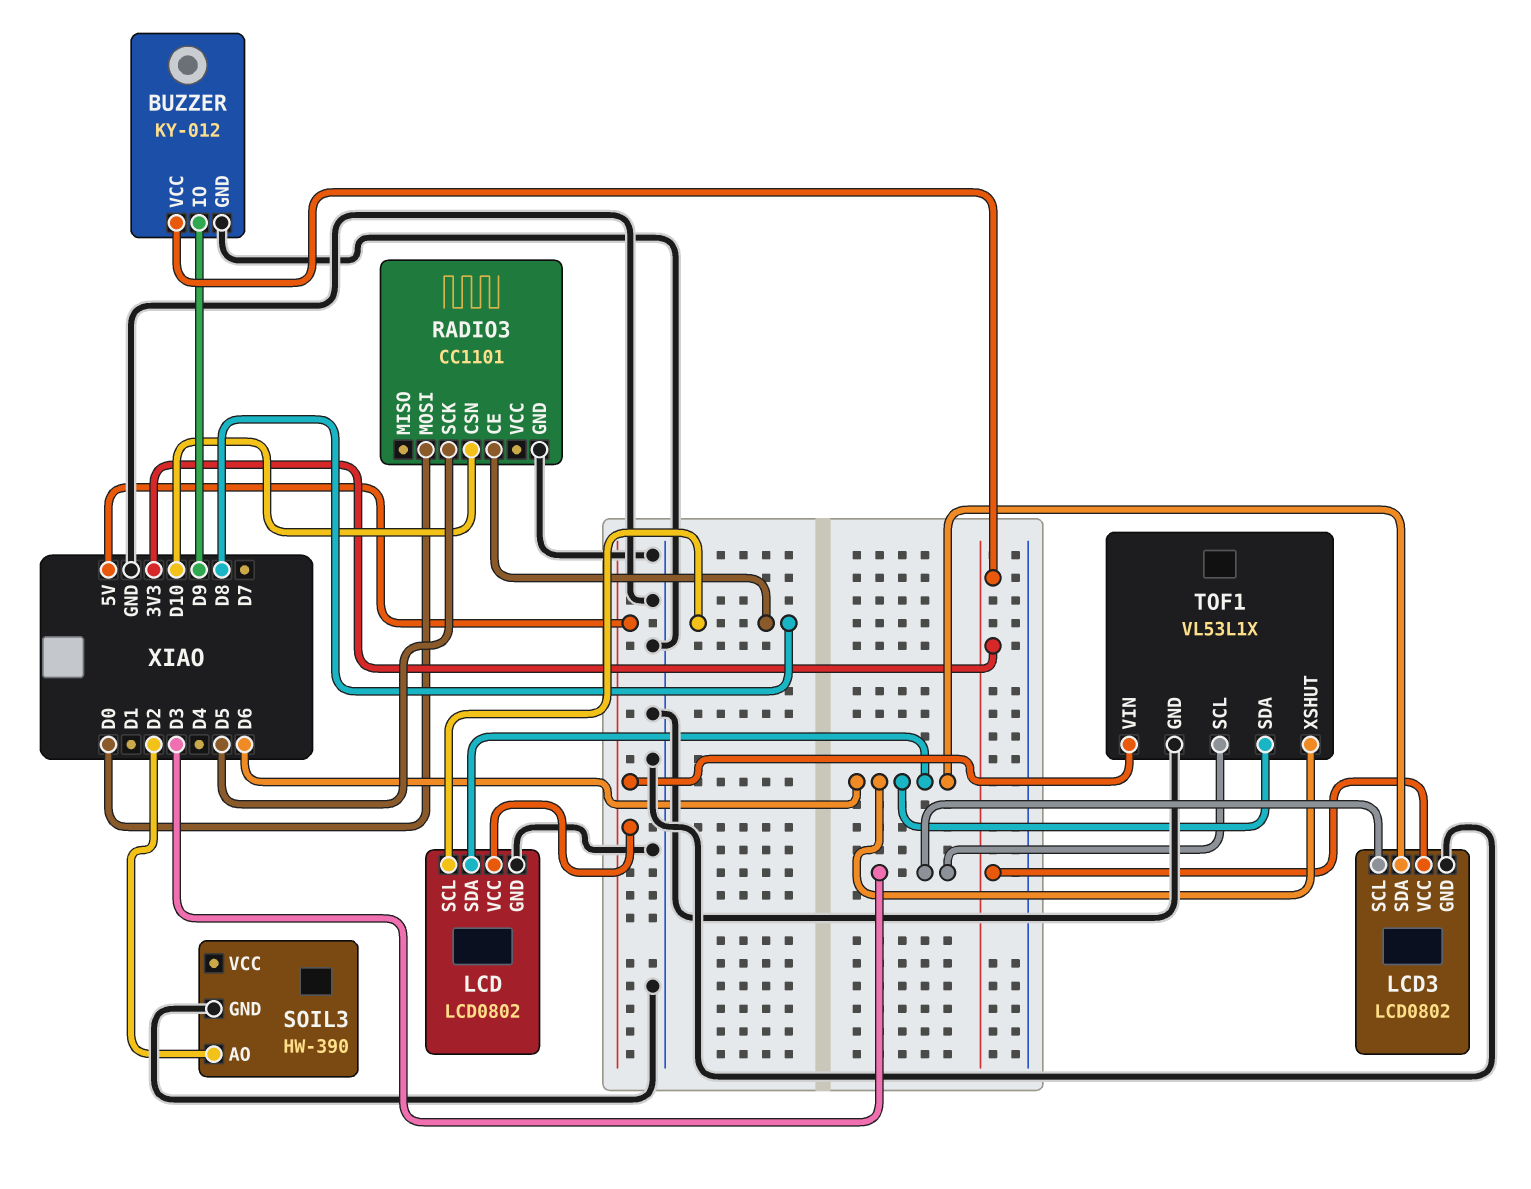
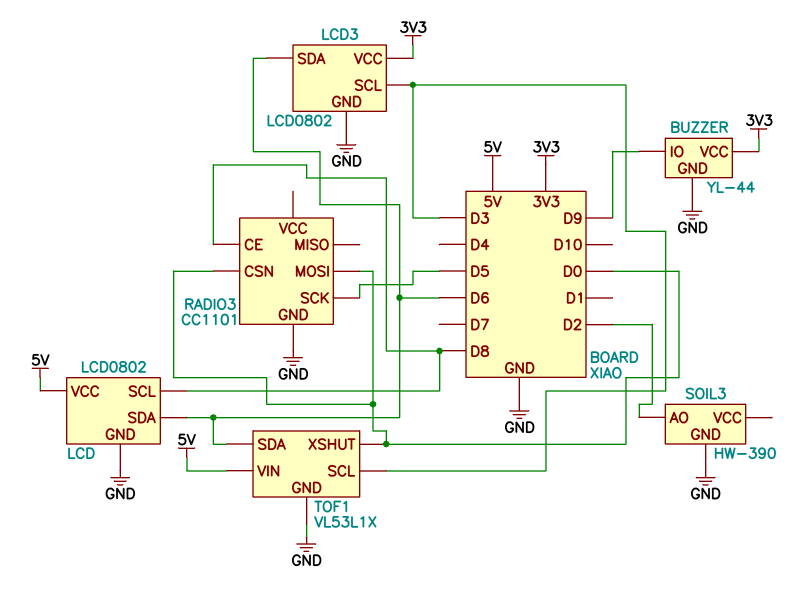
BUZZER: KY-012 -> YL-44
RADIO3 pin CSN: D10 -> D0
TOF1 pin XSHUT: D6 -> D0

